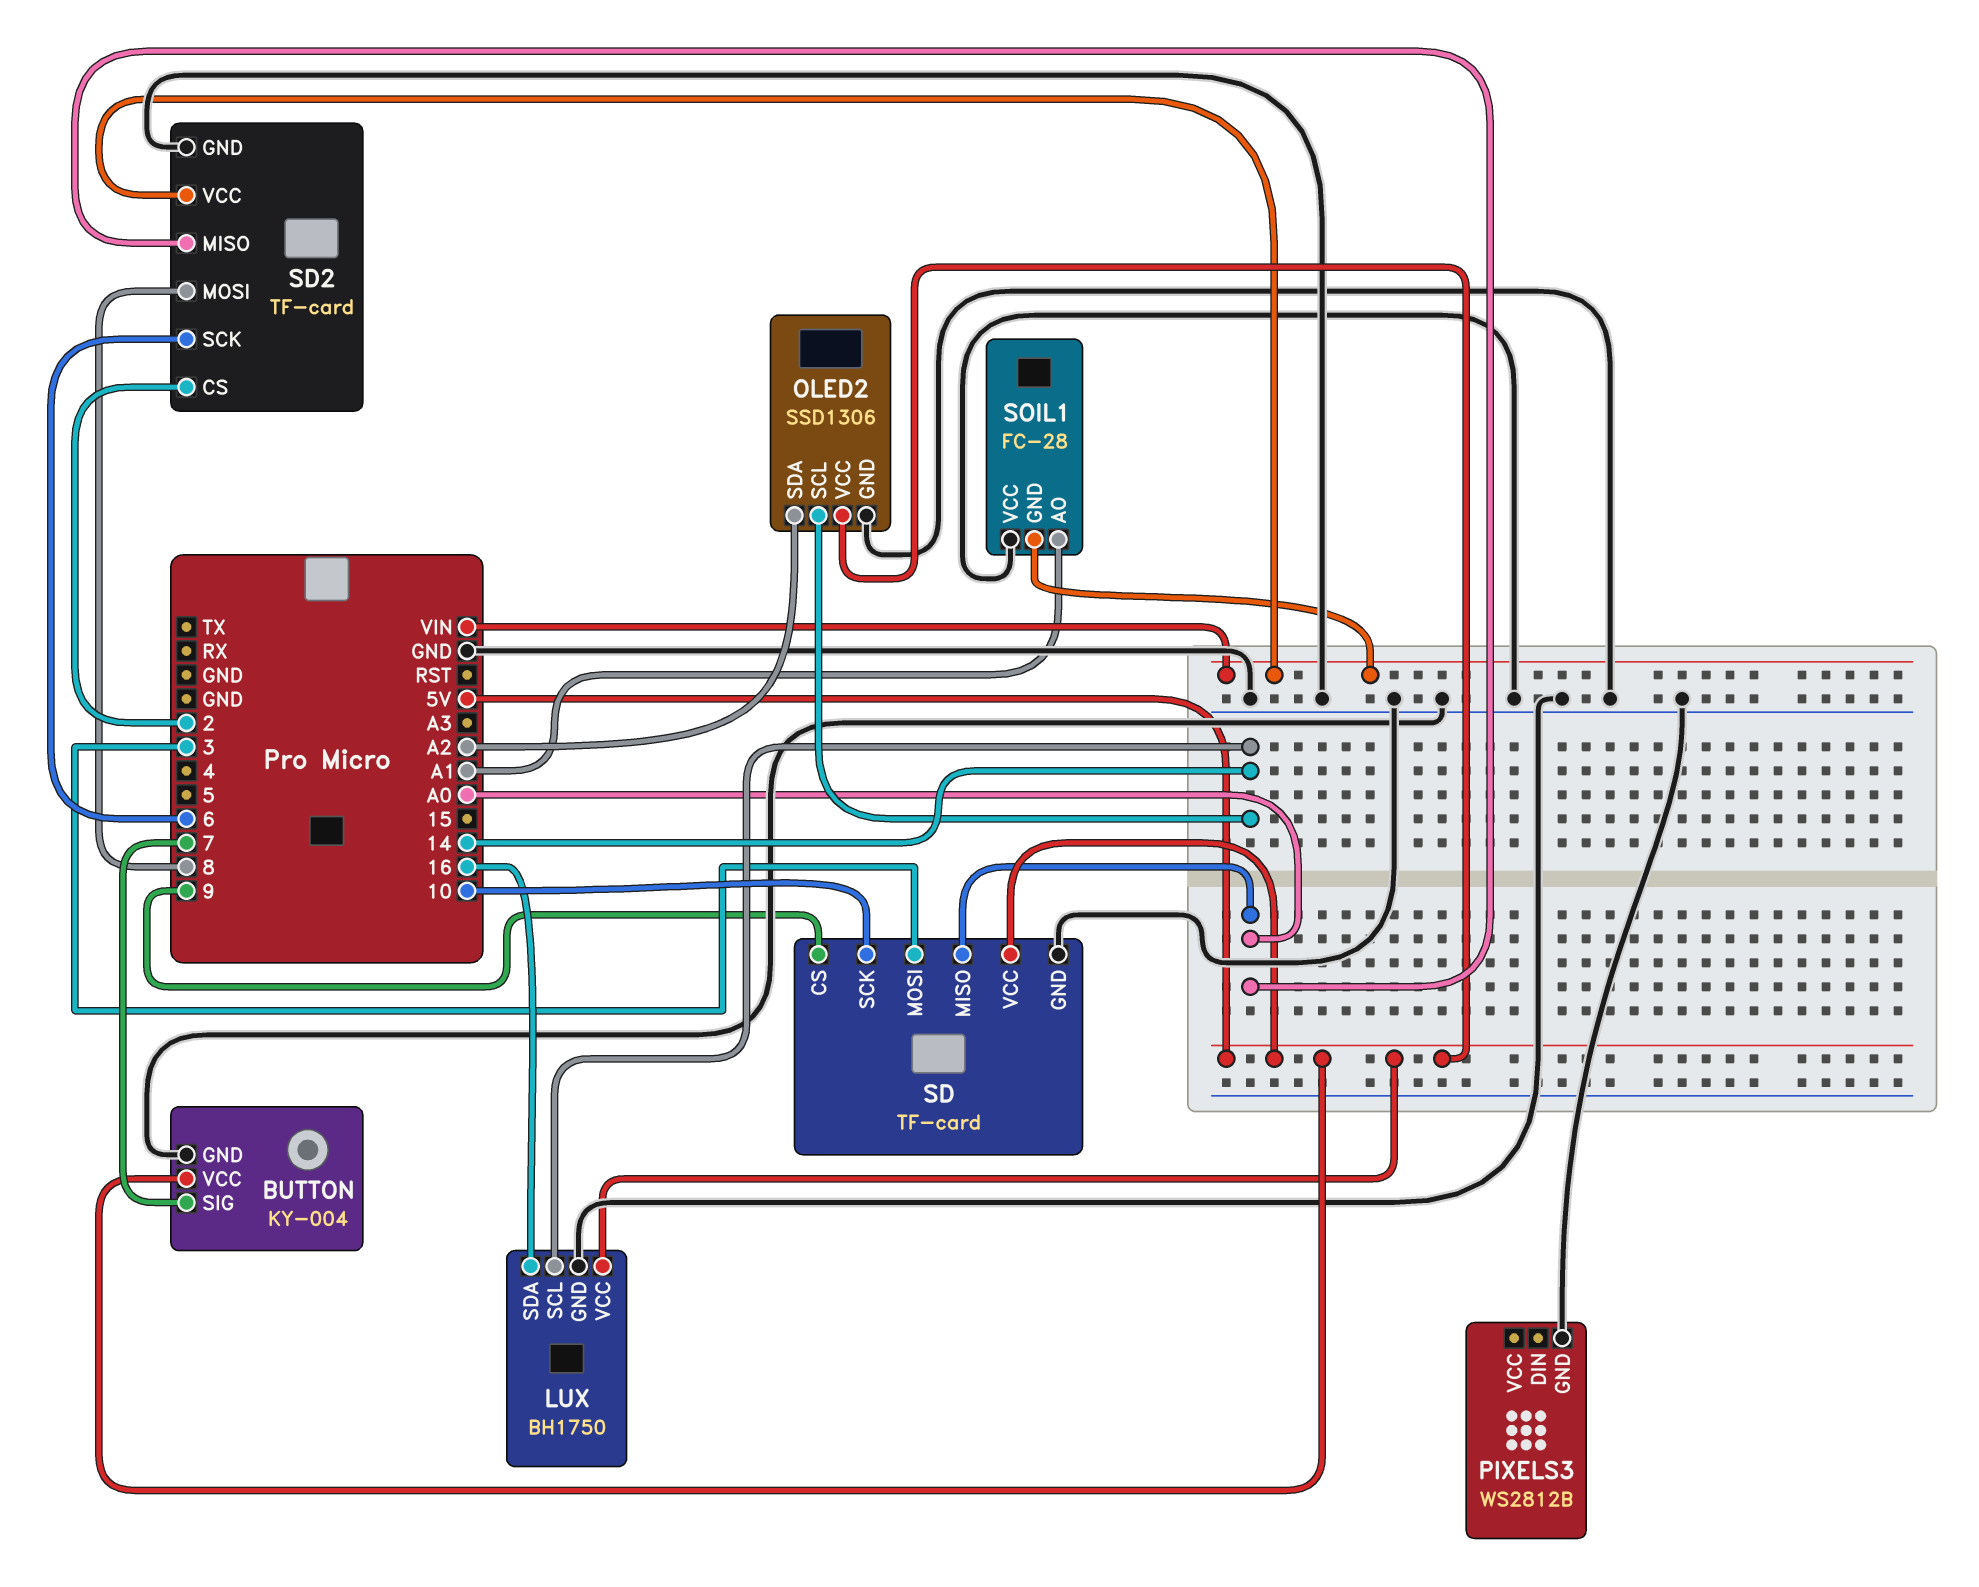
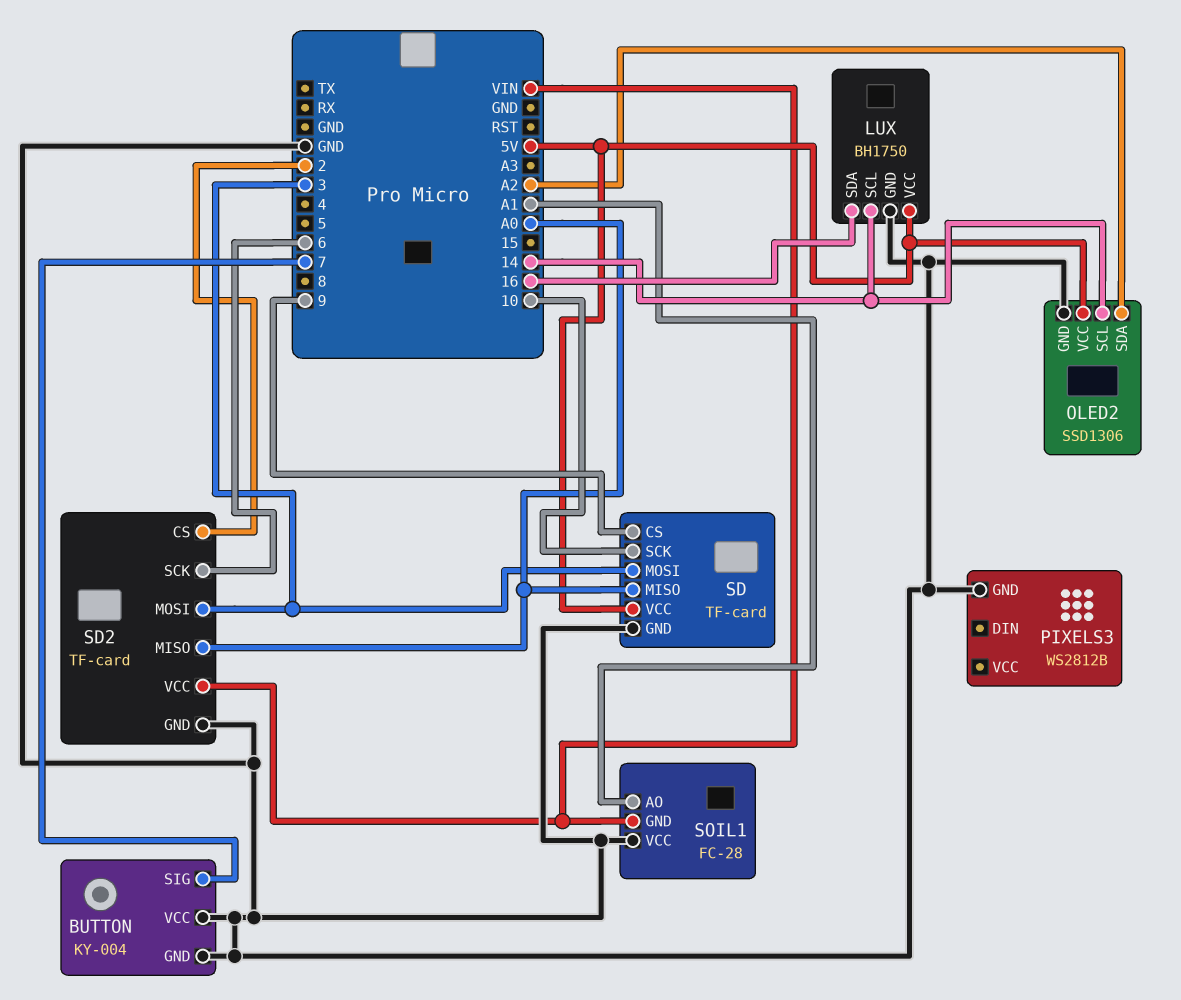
BUTTON pin VCC: 5V -> GND
SD2 pin MOSI: 8 -> 3

